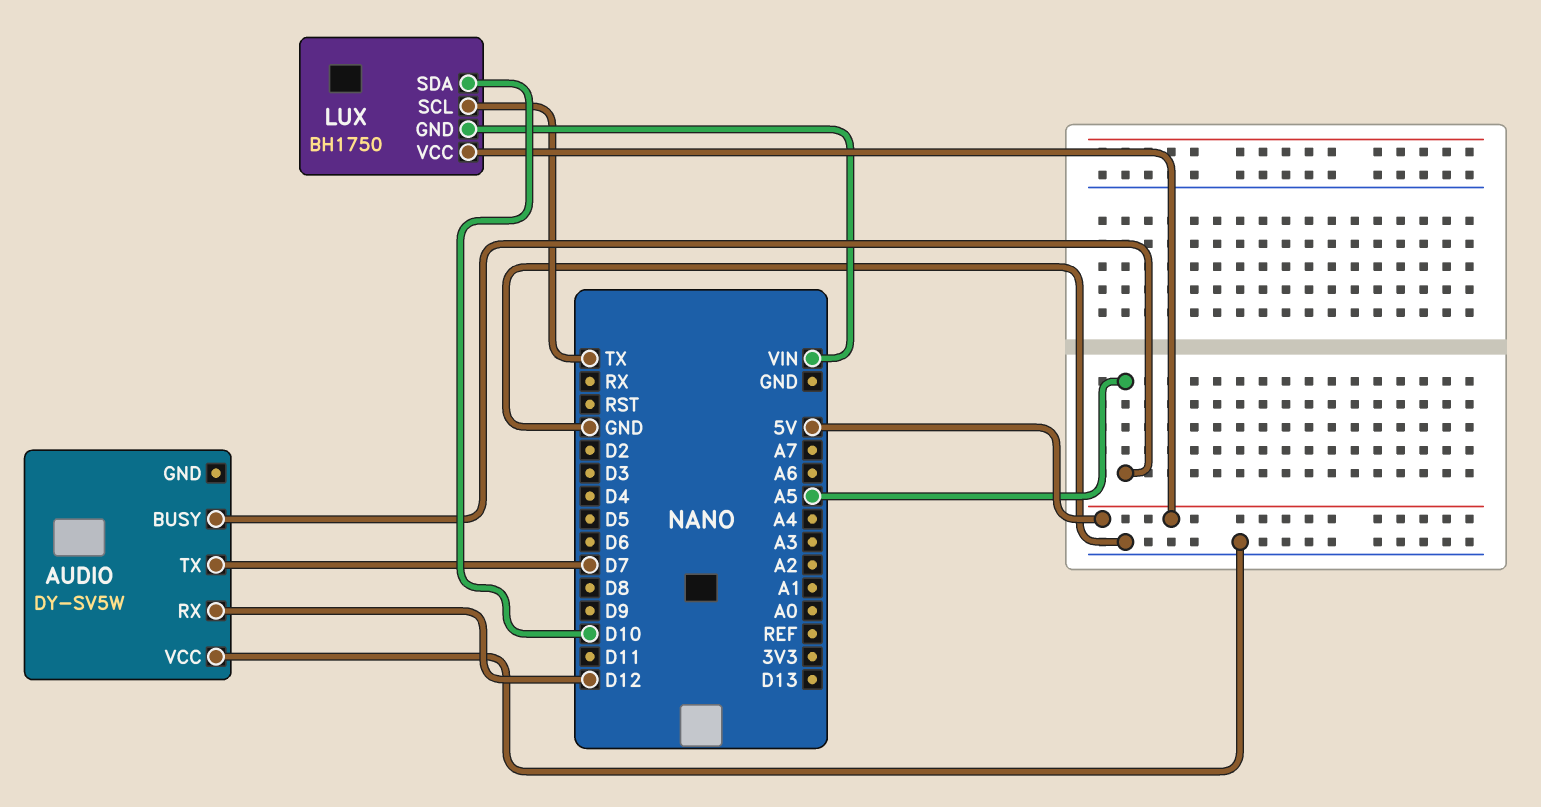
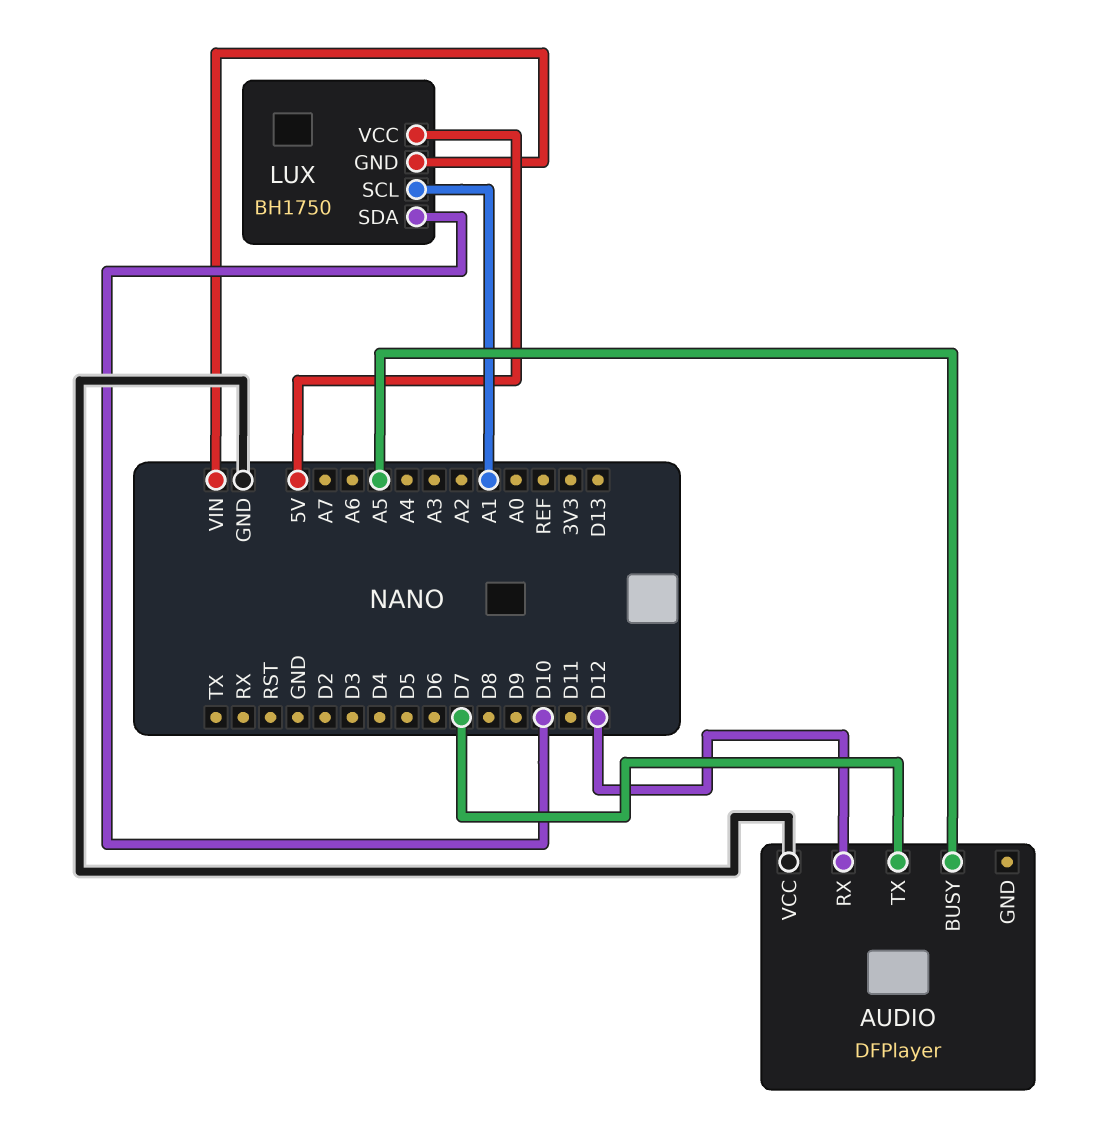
AUDIO: DY-SV5W -> DFPlayer
LUX pin SCL: TX -> A1

